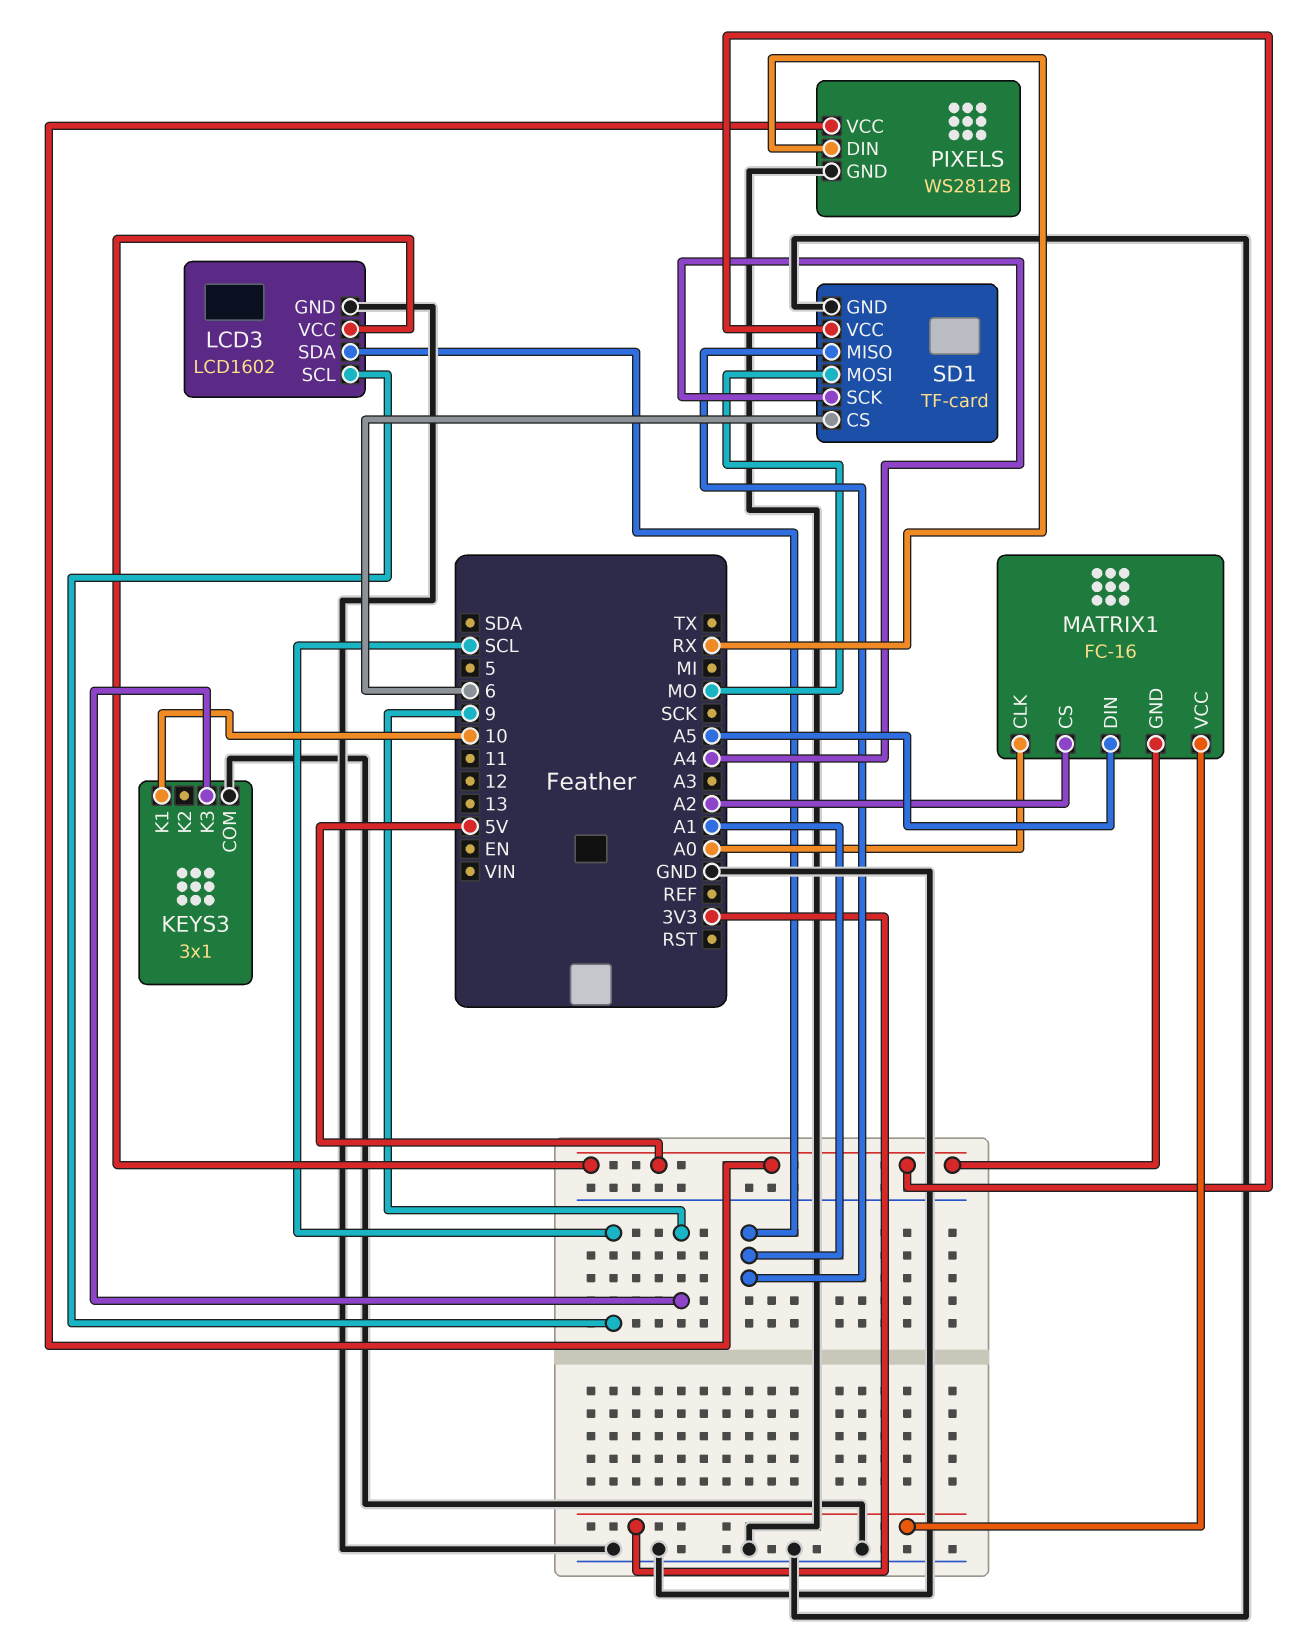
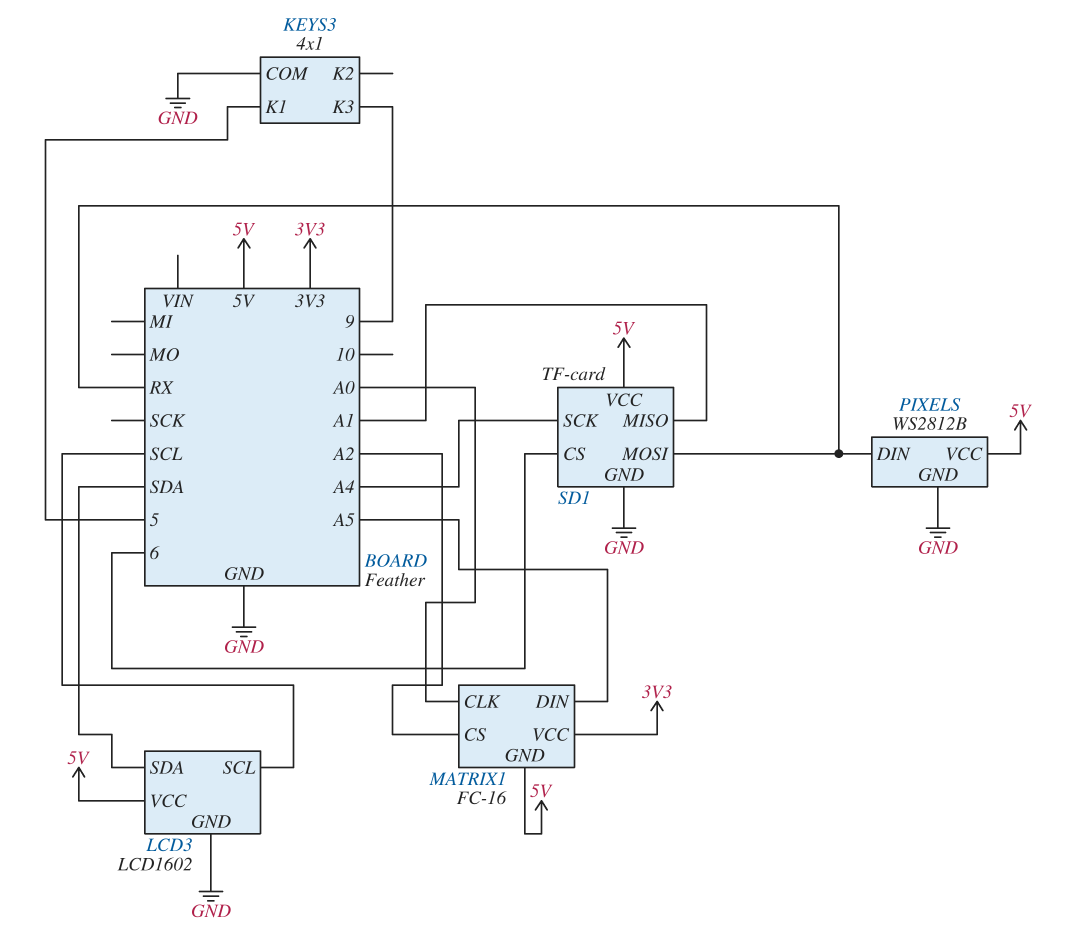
KEYS3: 3x1 -> 4x1
KEYS3 pin K1: 10 -> 5
LCD3 pin SDA: A1 -> SDA
SD1 pin MOSI: MO -> RX

